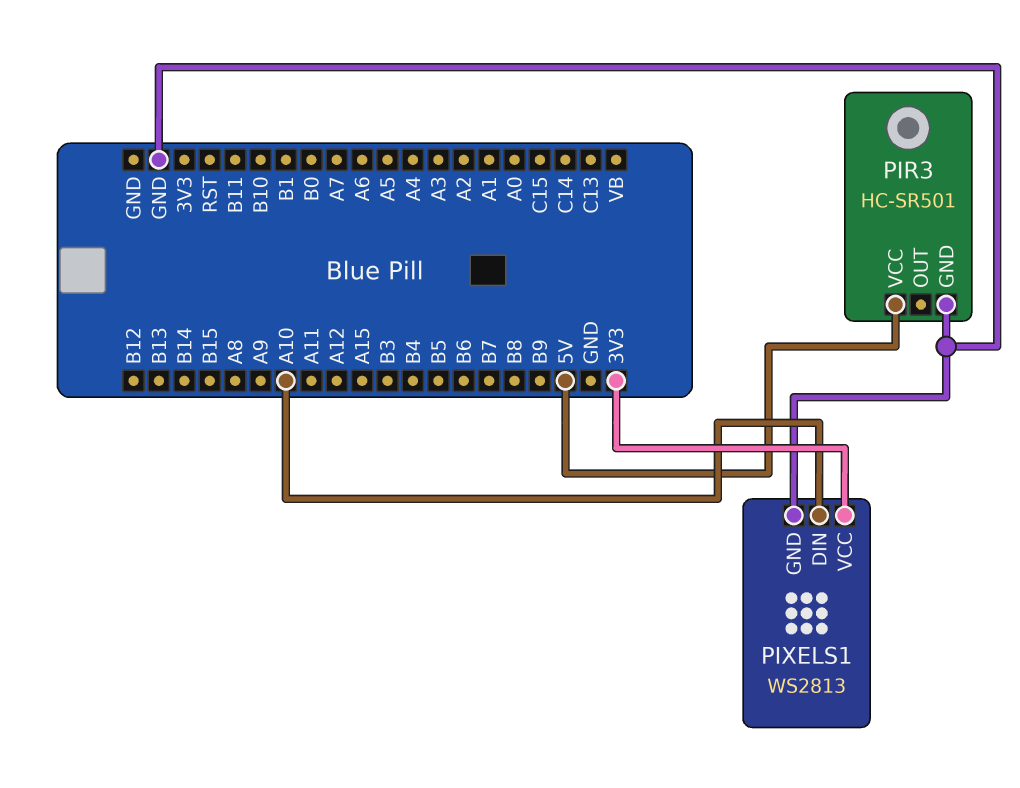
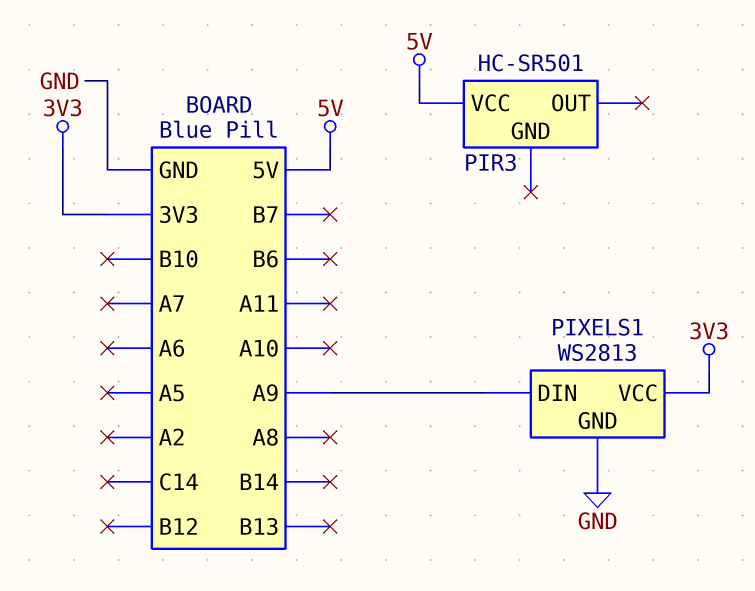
PIR3 pin GND: GND -> none
PIXELS1 pin DIN: A10 -> A9

